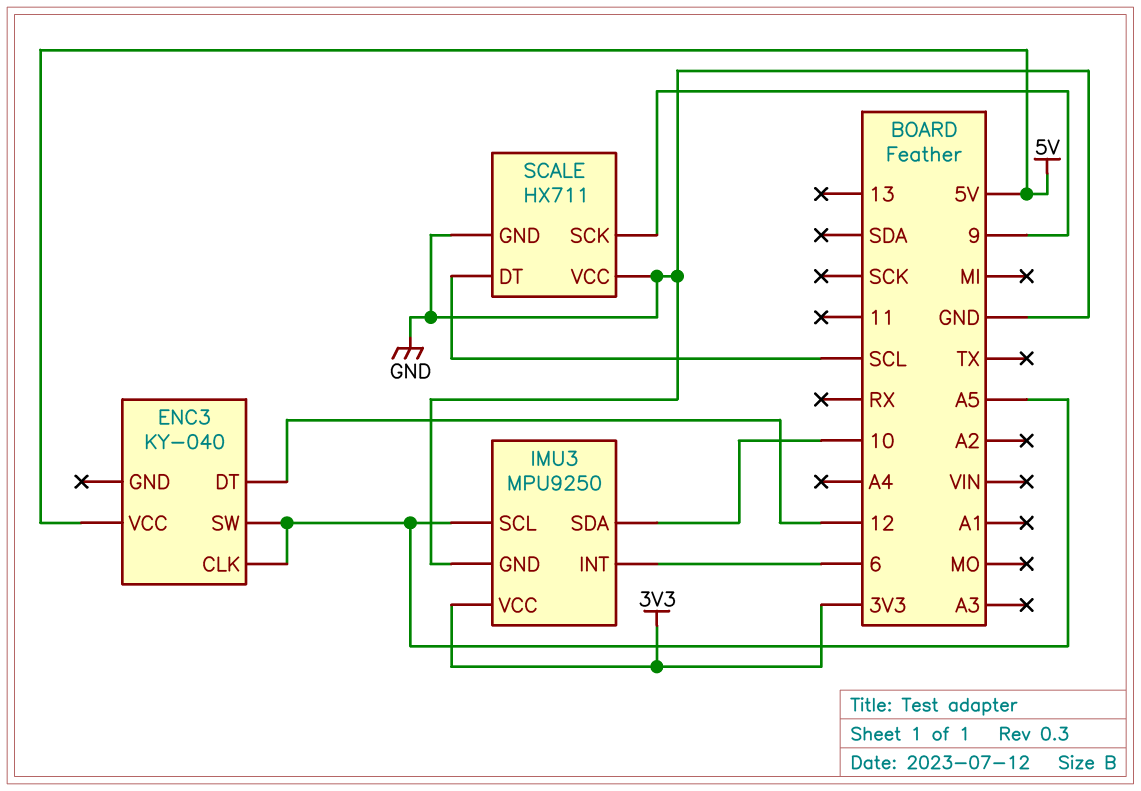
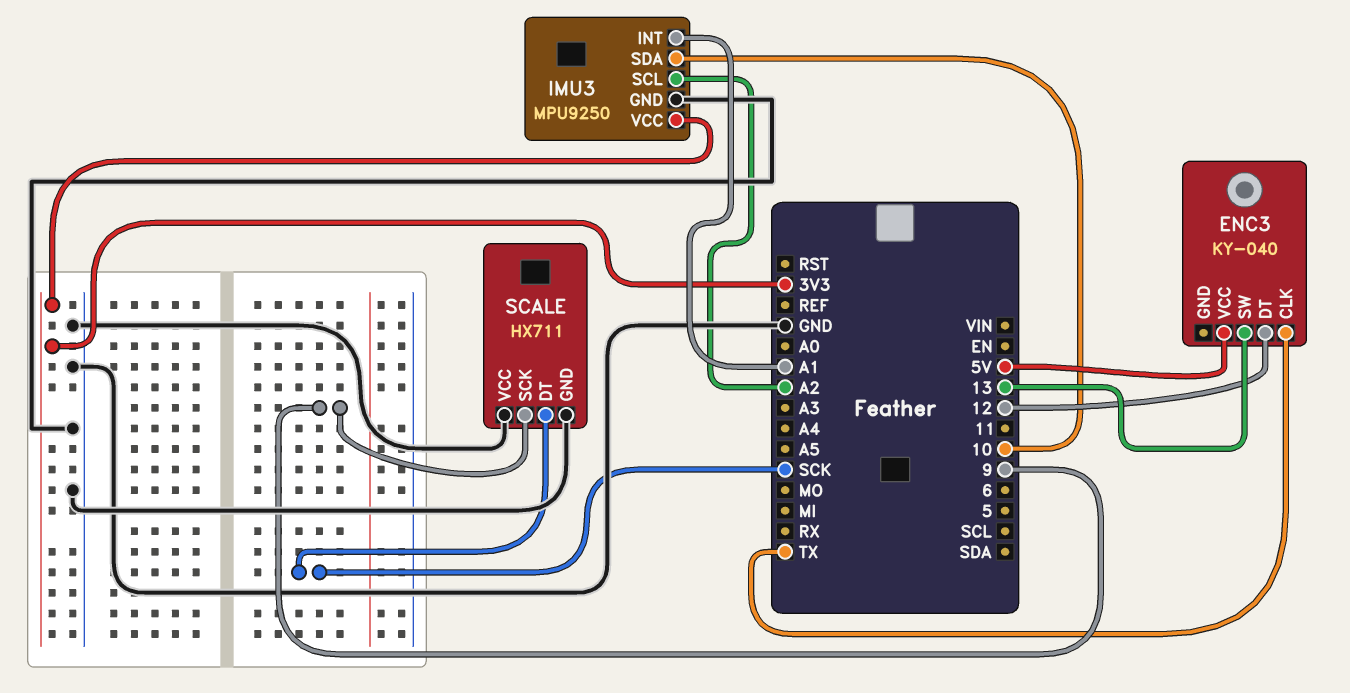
ENC3 pin CLK: A5 -> TX
ENC3 pin SW: A5 -> 13
IMU3 pin INT: 6 -> A1
IMU3 pin SCL: A5 -> A2
SCALE pin DT: SCL -> SCK

